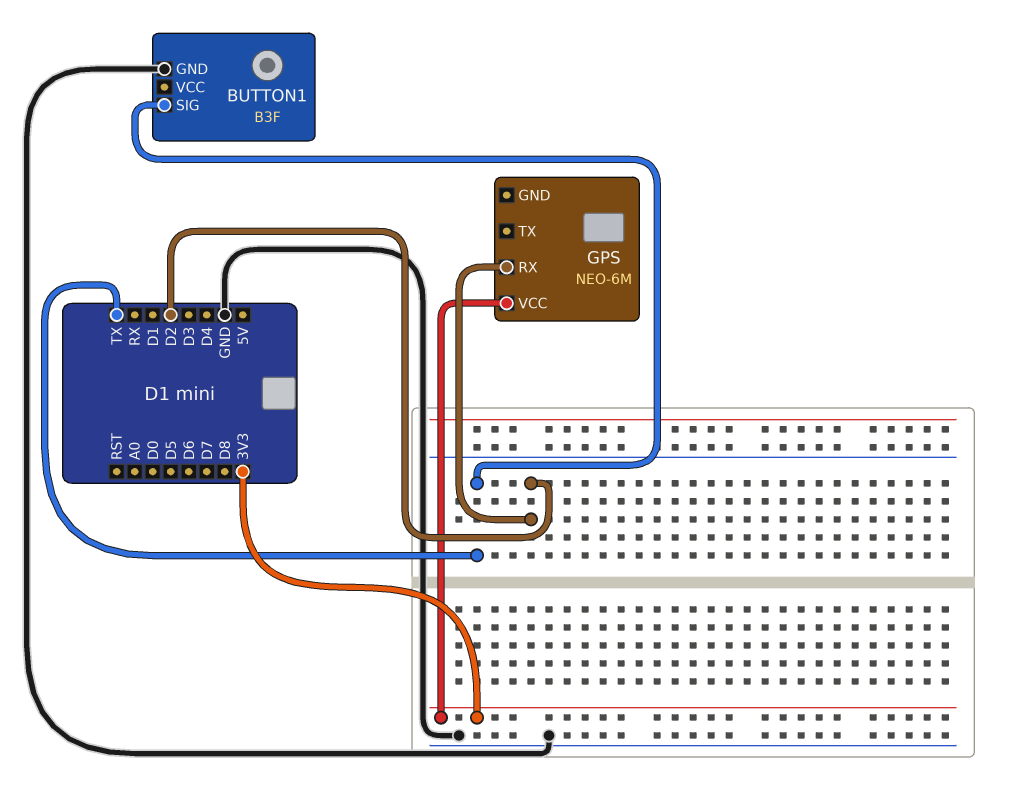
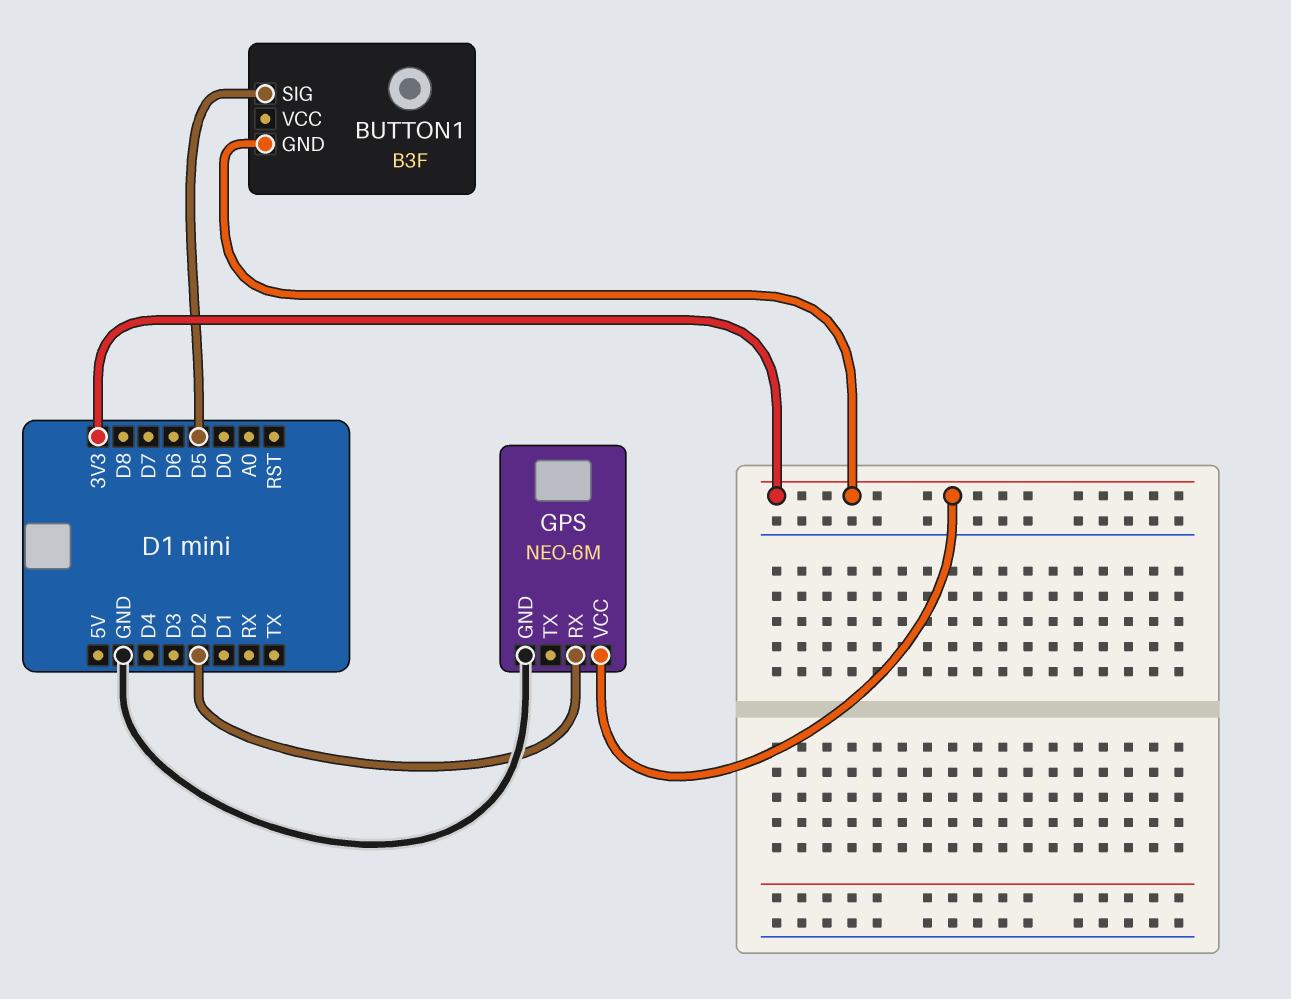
BUTTON1 pin GND: GND -> 3V3
BUTTON1 pin SIG: TX -> D5
GPS pin GND: none -> GND

